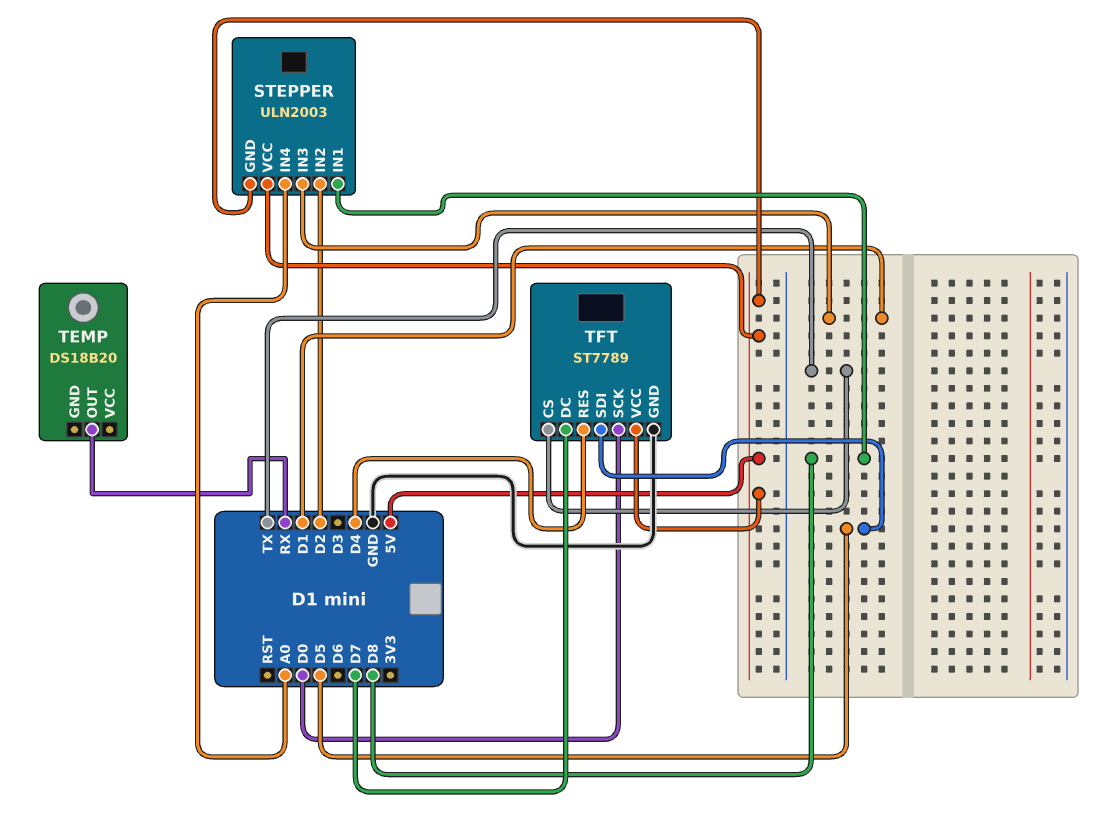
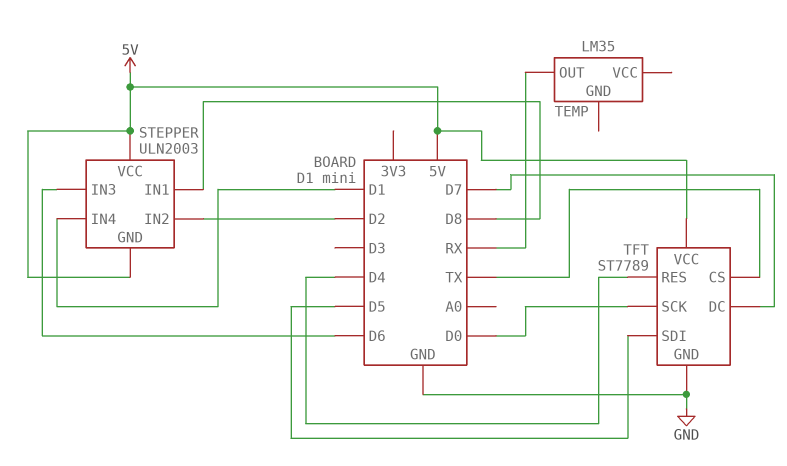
STEPPER pin IN3: D1 -> D6
STEPPER pin IN4: A0 -> D1
TEMP: DS18B20 -> LM35

